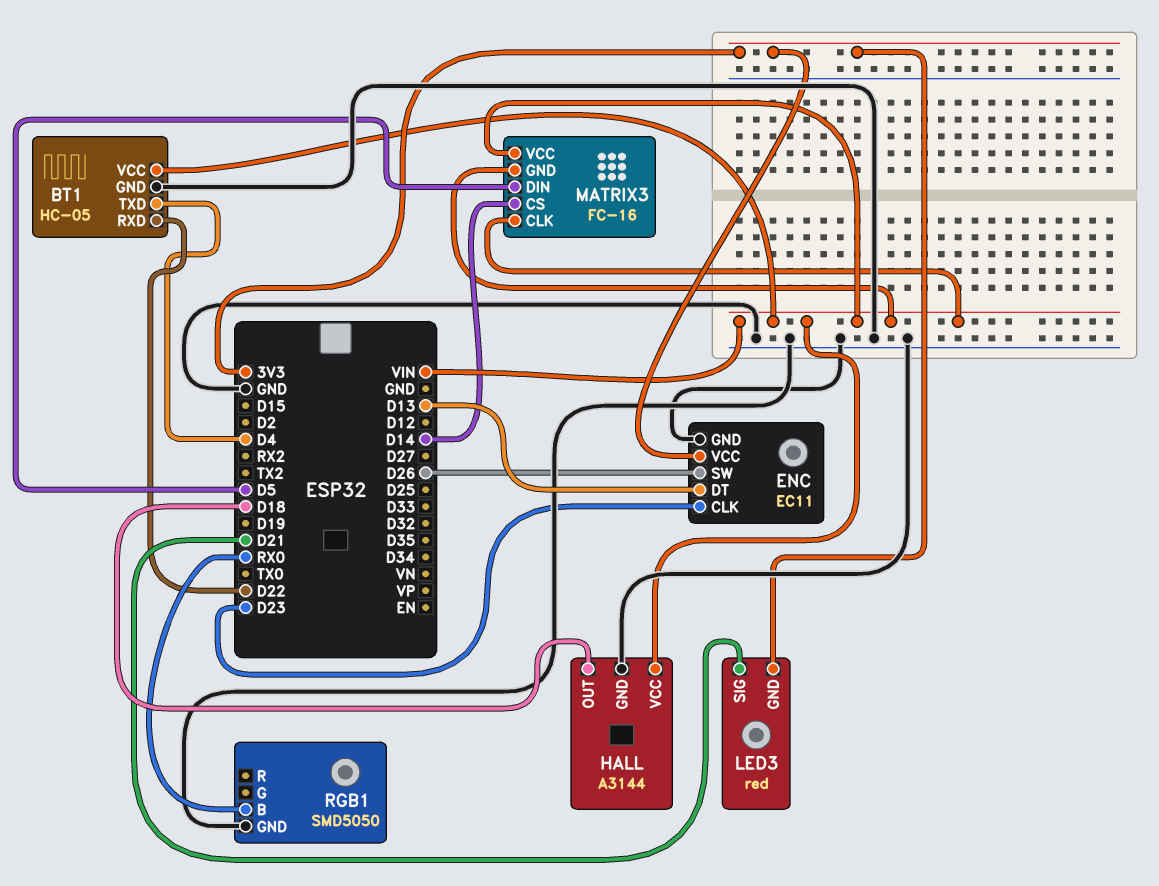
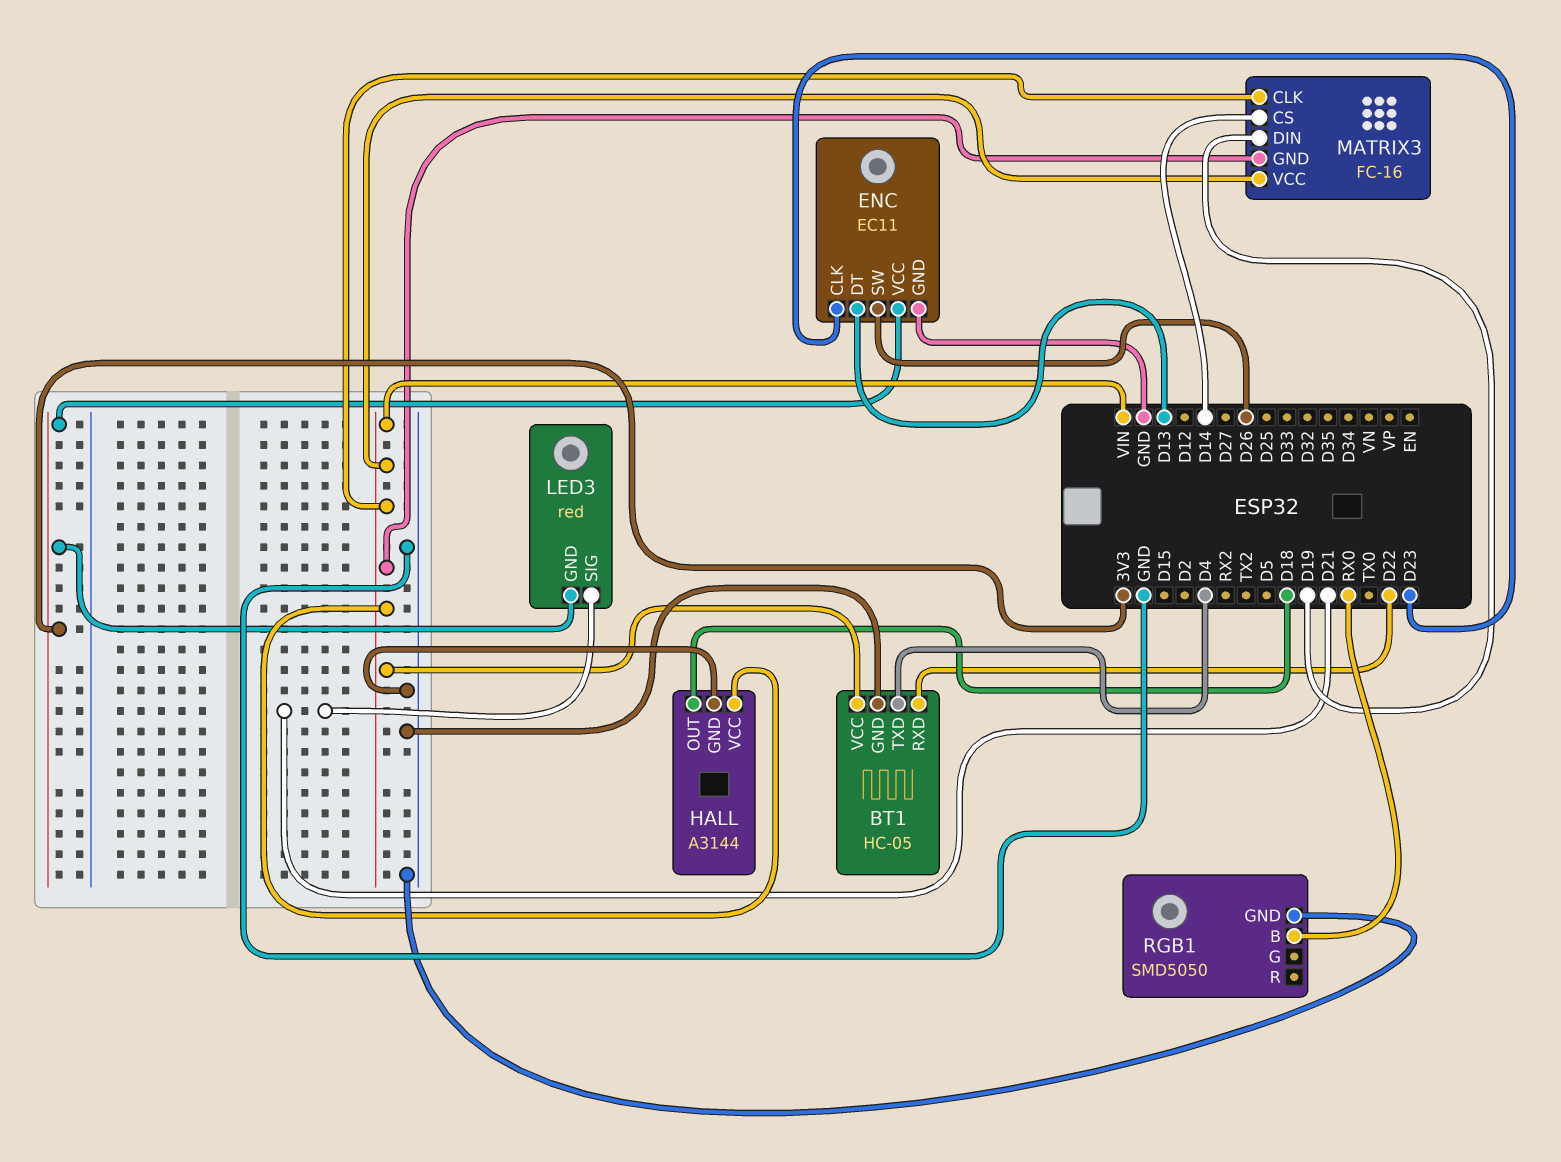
MATRIX3 pin DIN: D5 -> D19

